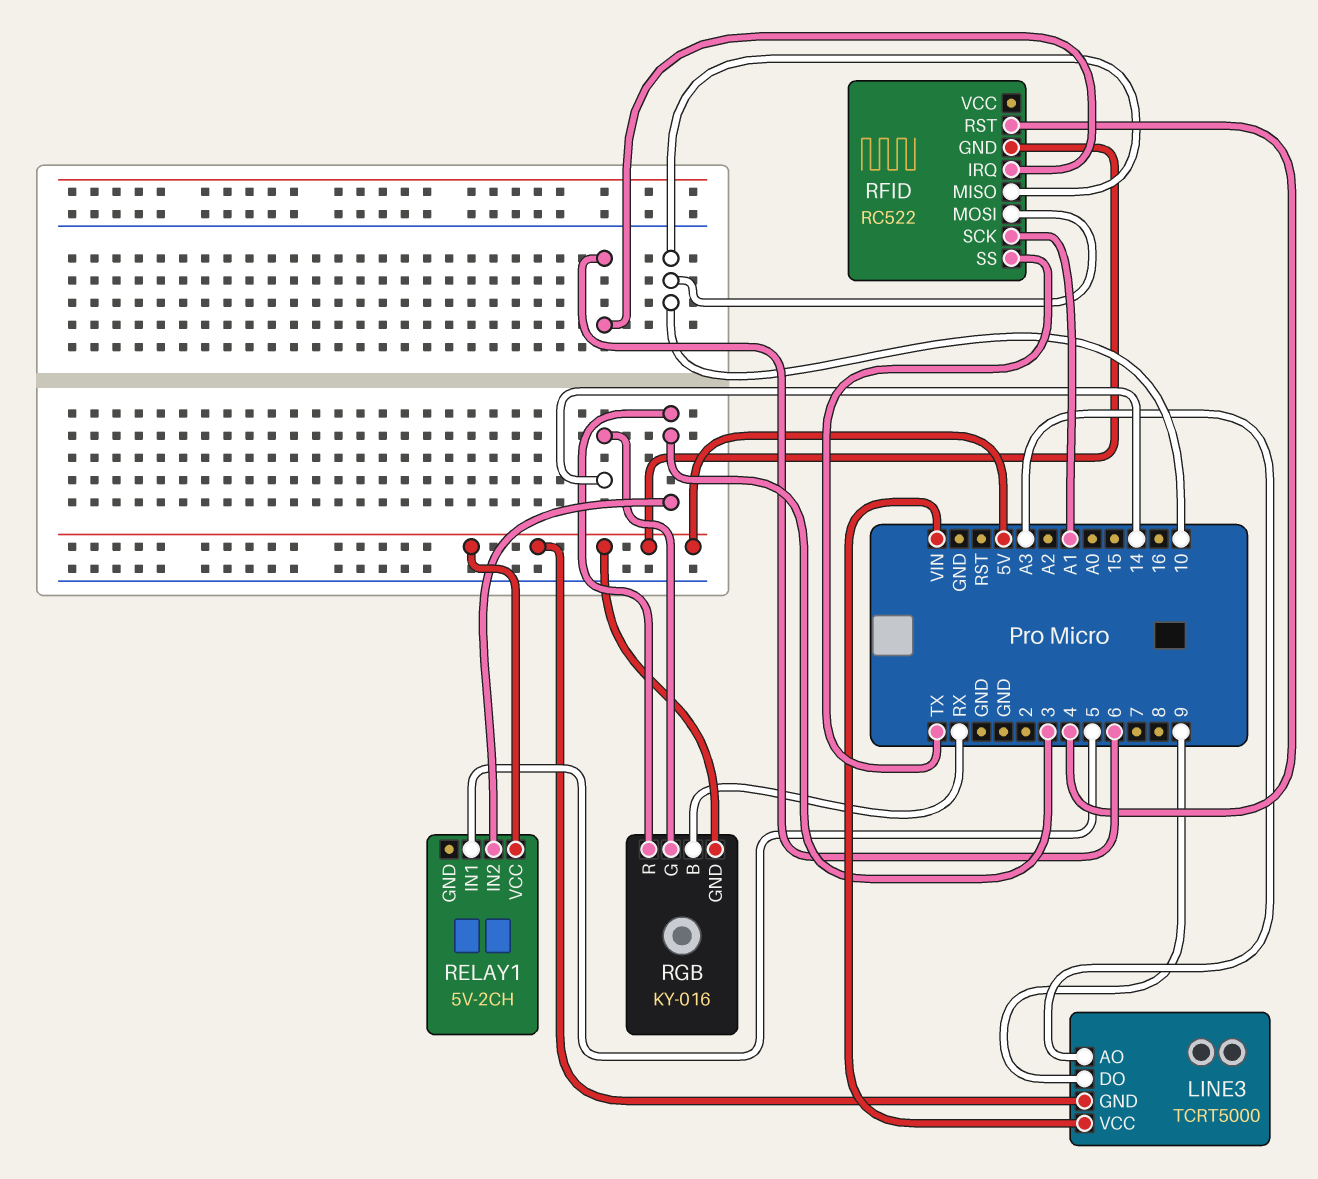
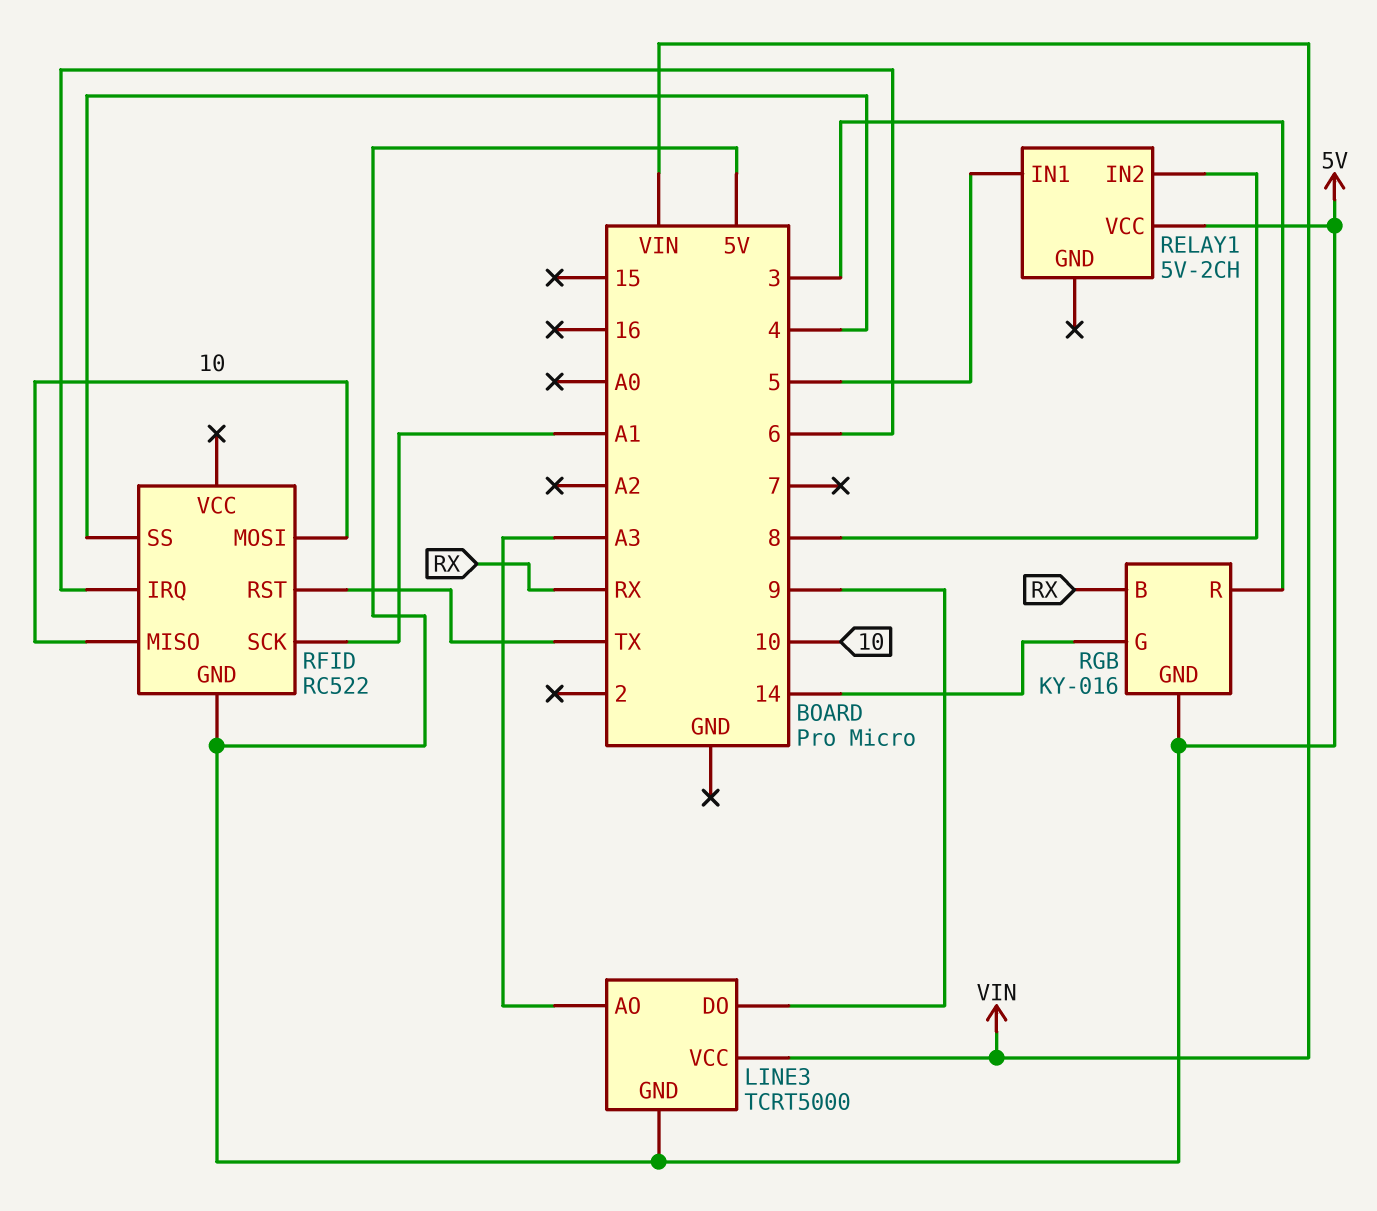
RELAY1 pin IN2: 3 -> 8
RFID pin RST: 4 -> TX
RFID pin SS: TX -> 4

